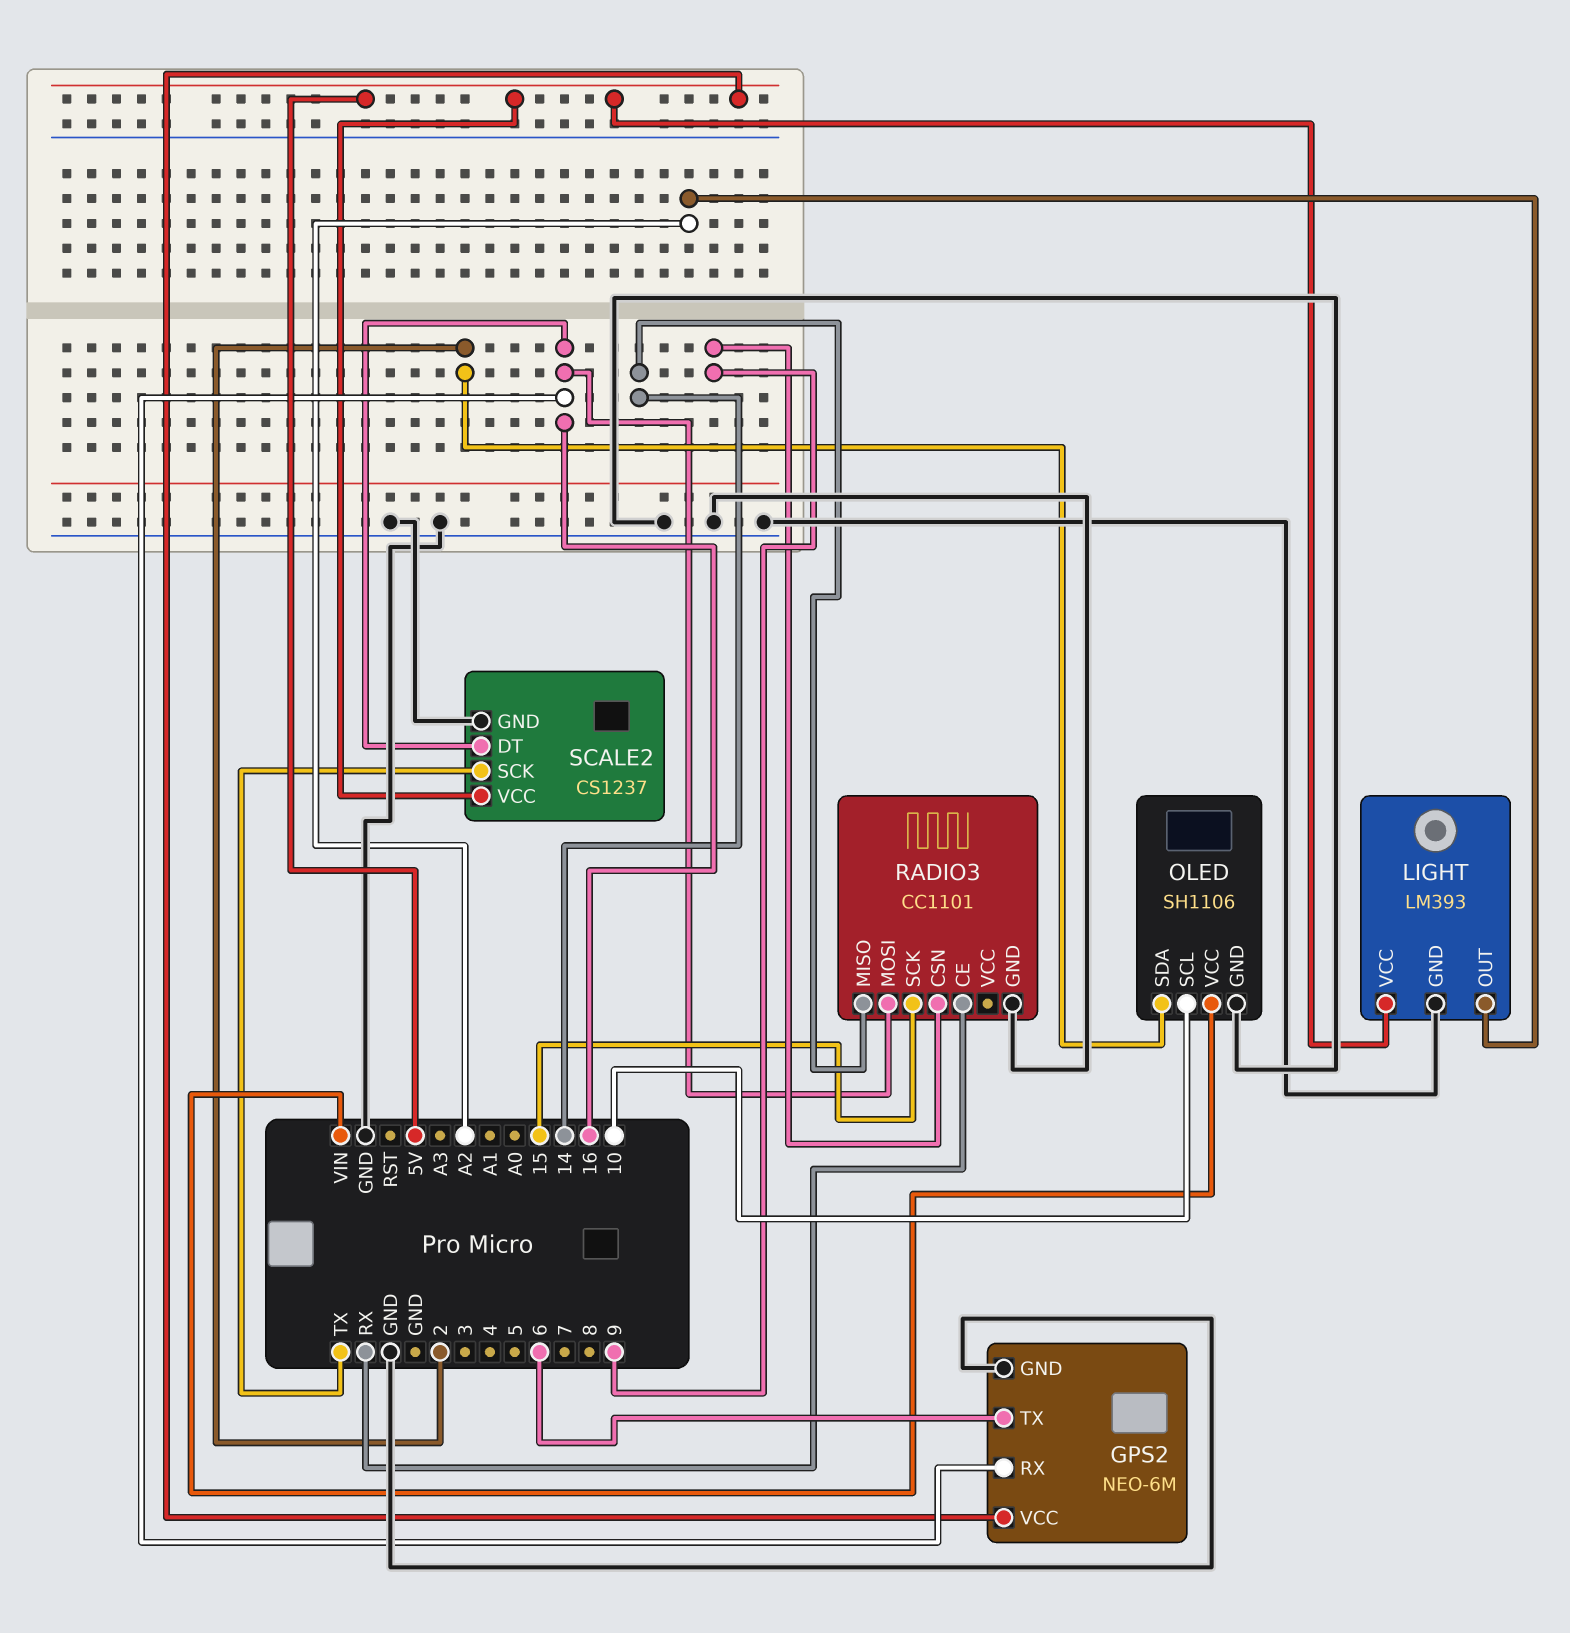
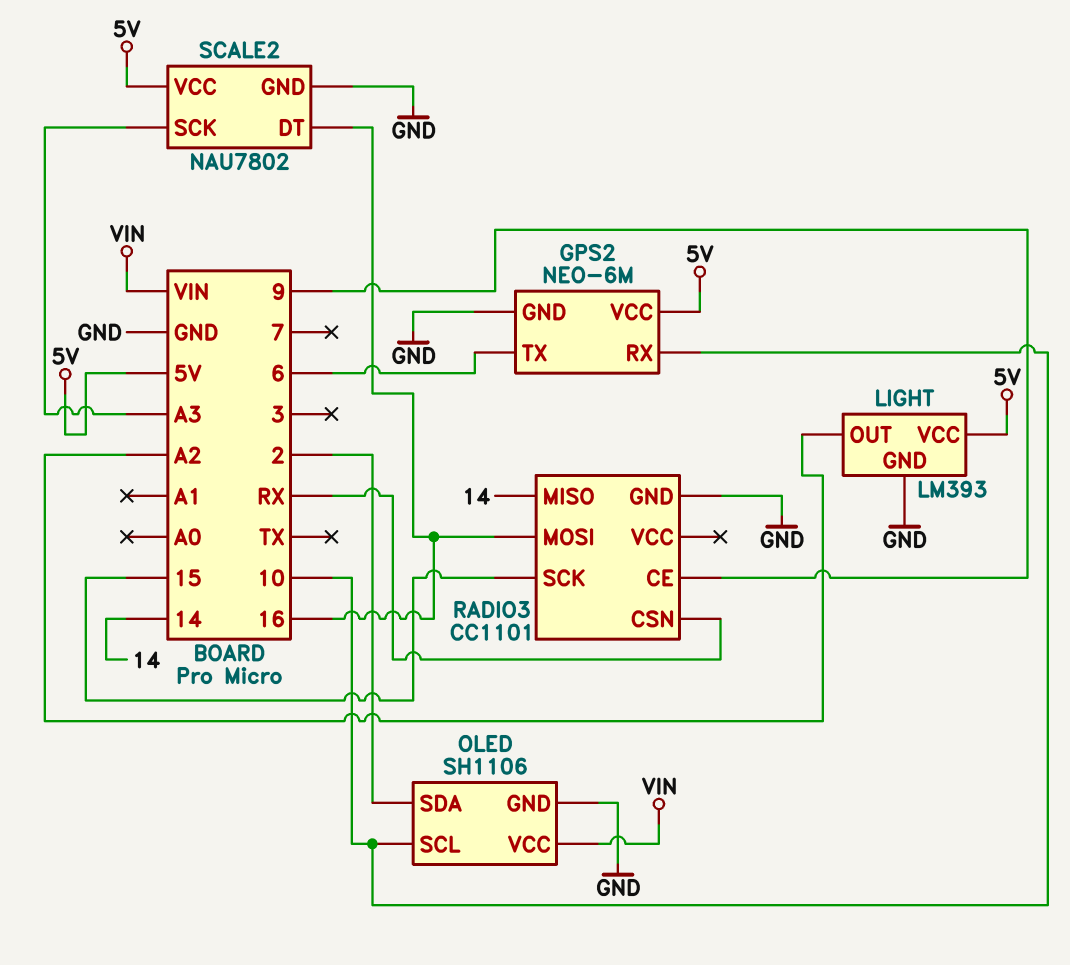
GPS2 pin RX: 16 -> 10
RADIO3 pin CE: RX -> 9
RADIO3 pin CSN: 9 -> RX
SCALE2: CS1237 -> NAU7802
SCALE2 pin SCK: TX -> A3

